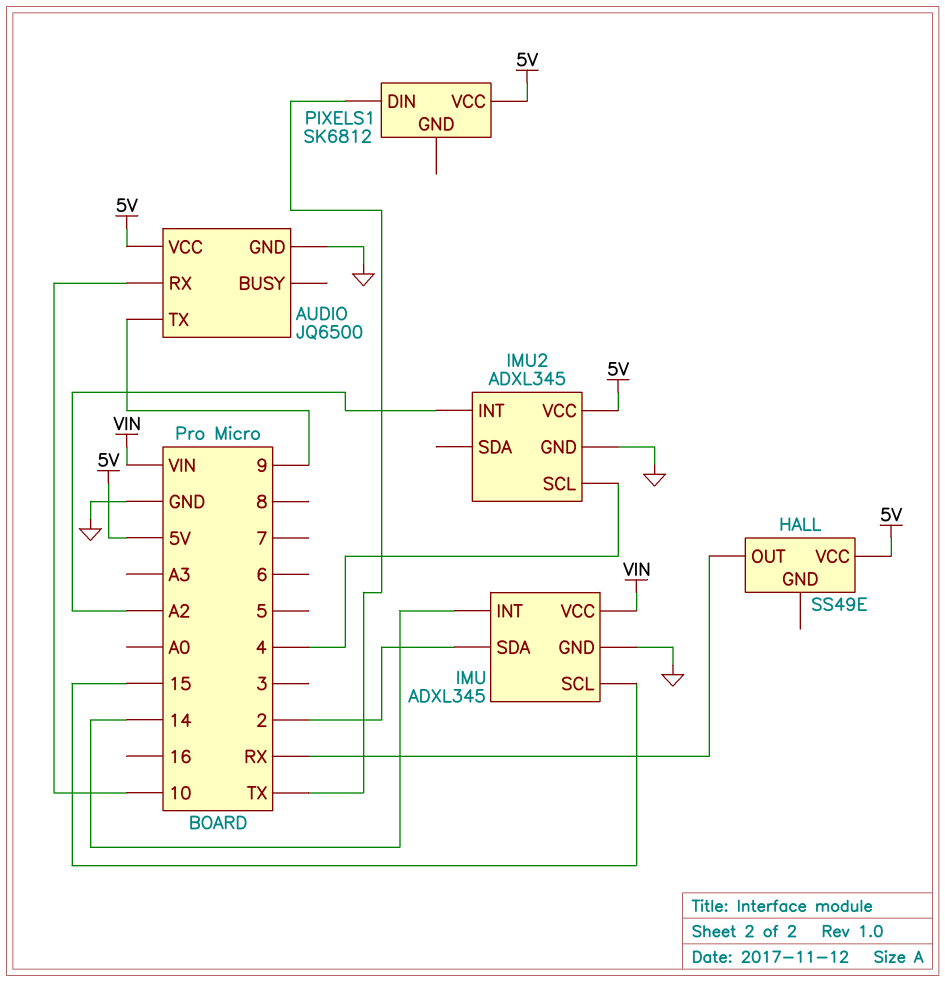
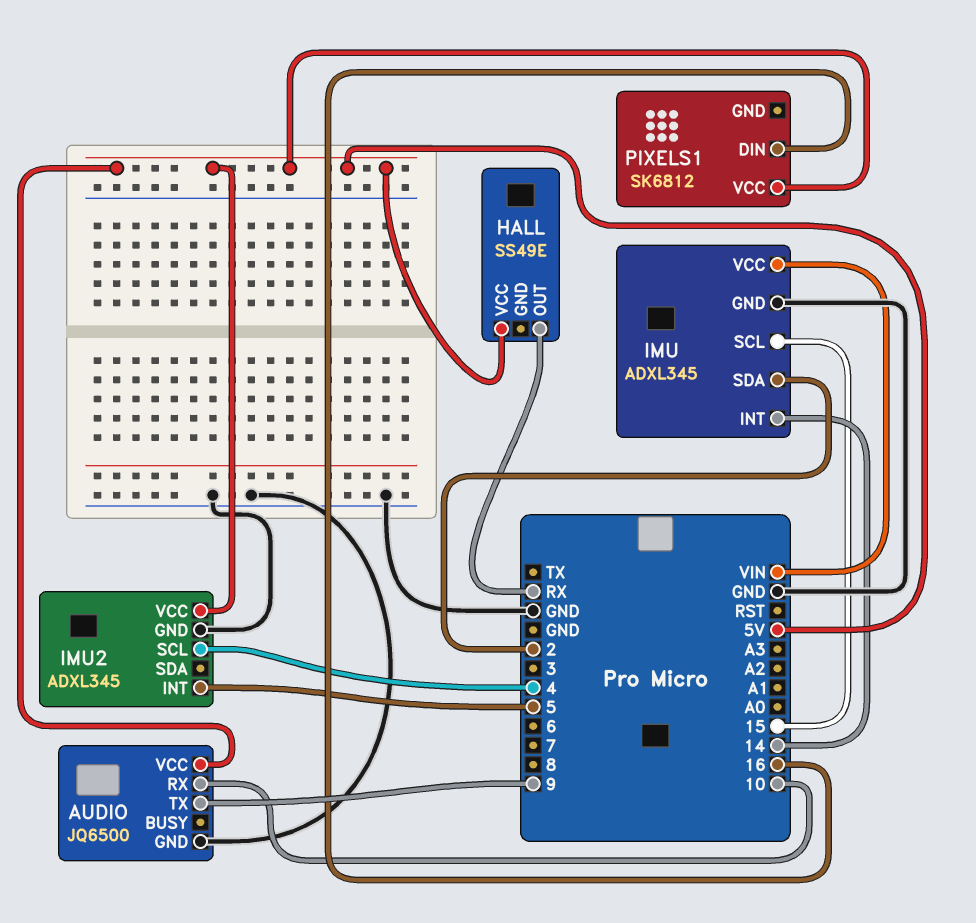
IMU2 pin INT: A2 -> 5
PIXELS1 pin DIN: TX -> 16

